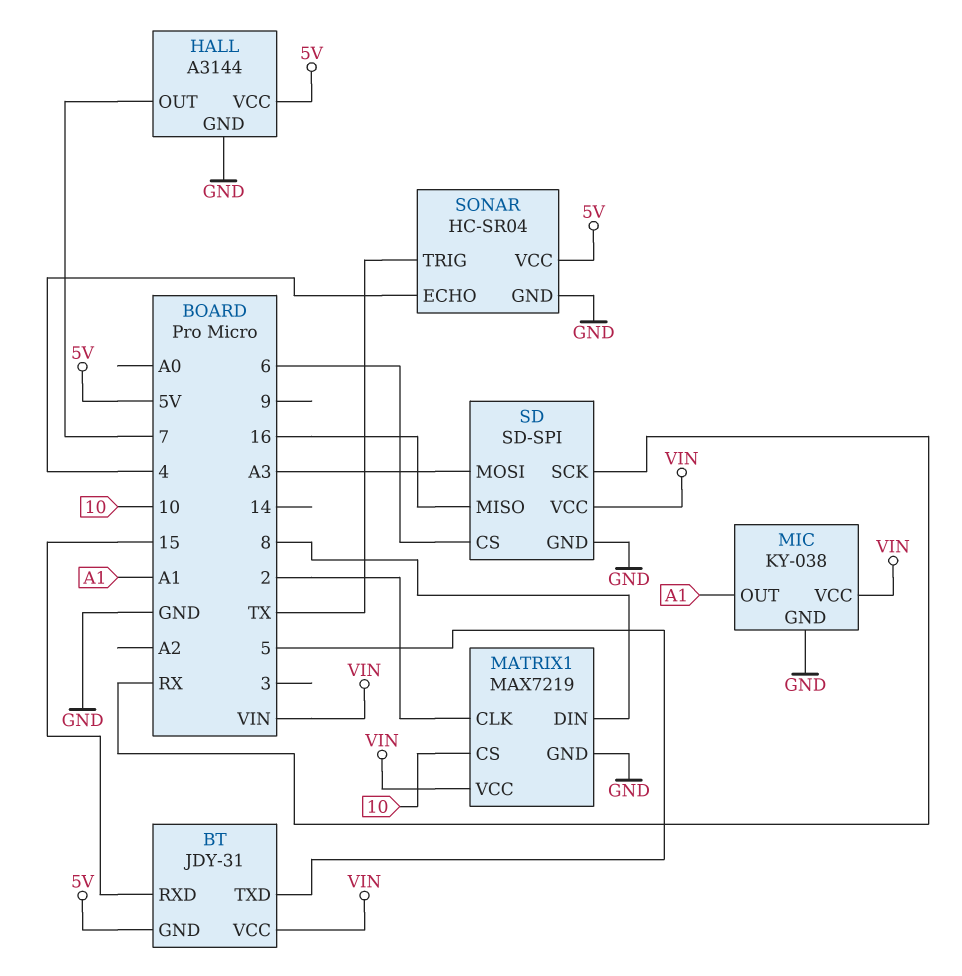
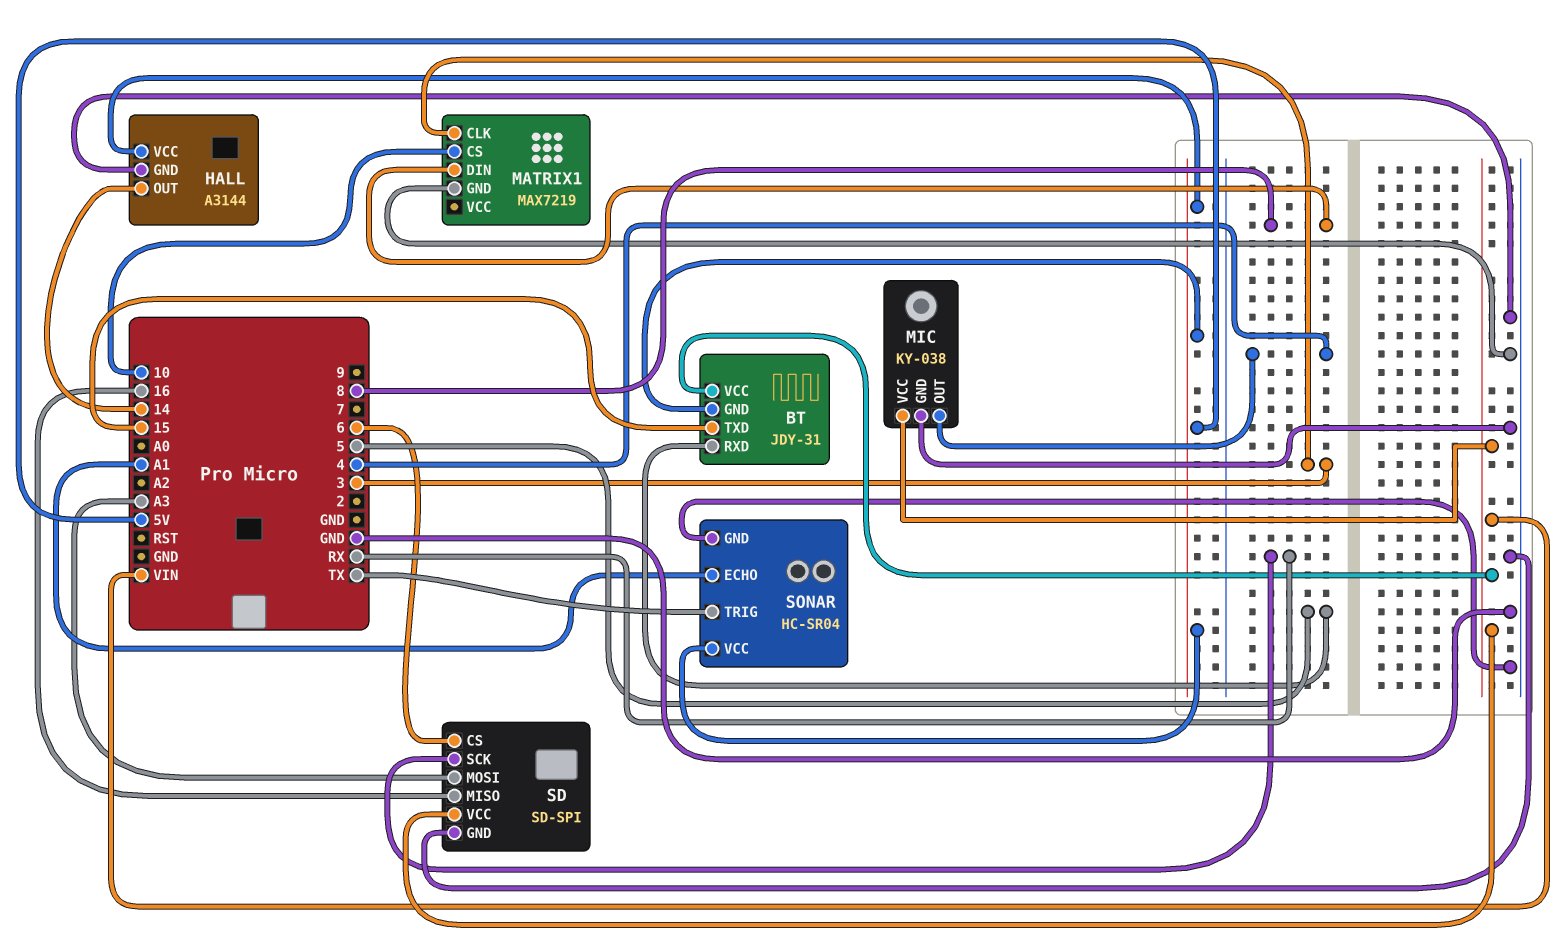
BT pin RXD: 15 -> 5
BT pin TXD: 5 -> 15
HALL pin OUT: 7 -> 14
MATRIX1 pin CLK: 2 -> 3
MATRIX1 pin VCC: VIN -> none
MIC pin OUT: A1 -> 4
SONAR pin ECHO: 4 -> A1

